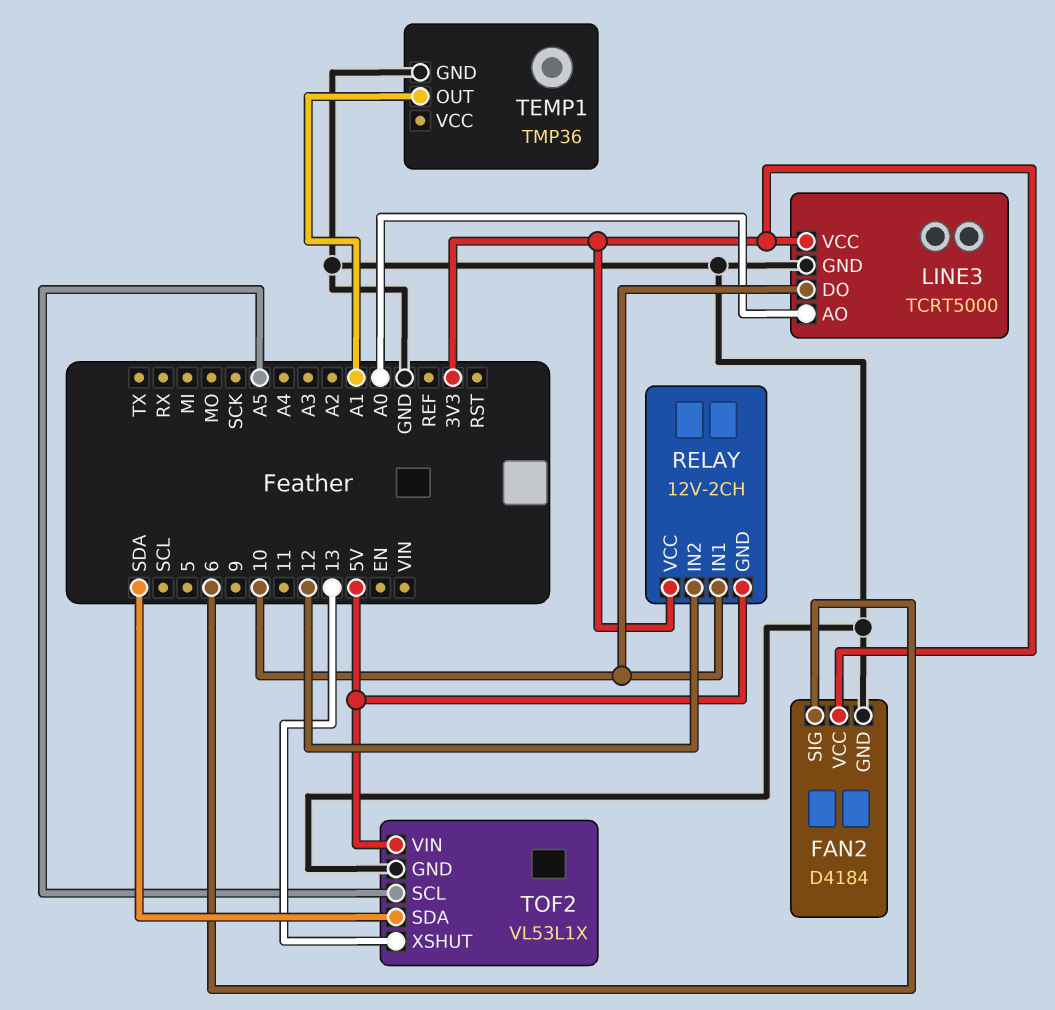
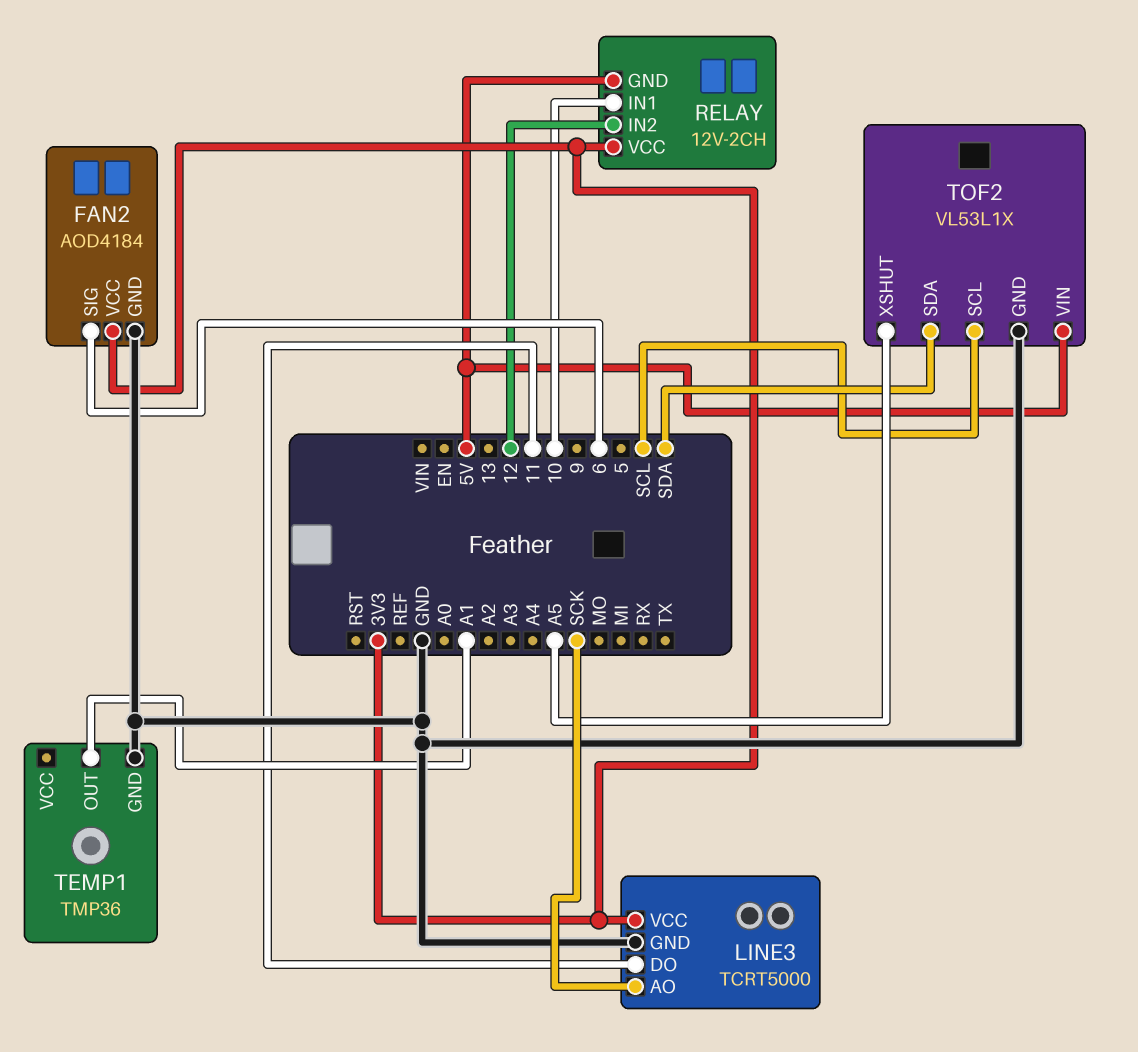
FAN2: D4184 -> AOD4184
LINE3 pin AO: A0 -> SCK
LINE3 pin DO: 10 -> 11
TOF2 pin SCL: A5 -> SCL
TOF2 pin XSHUT: 13 -> A5

